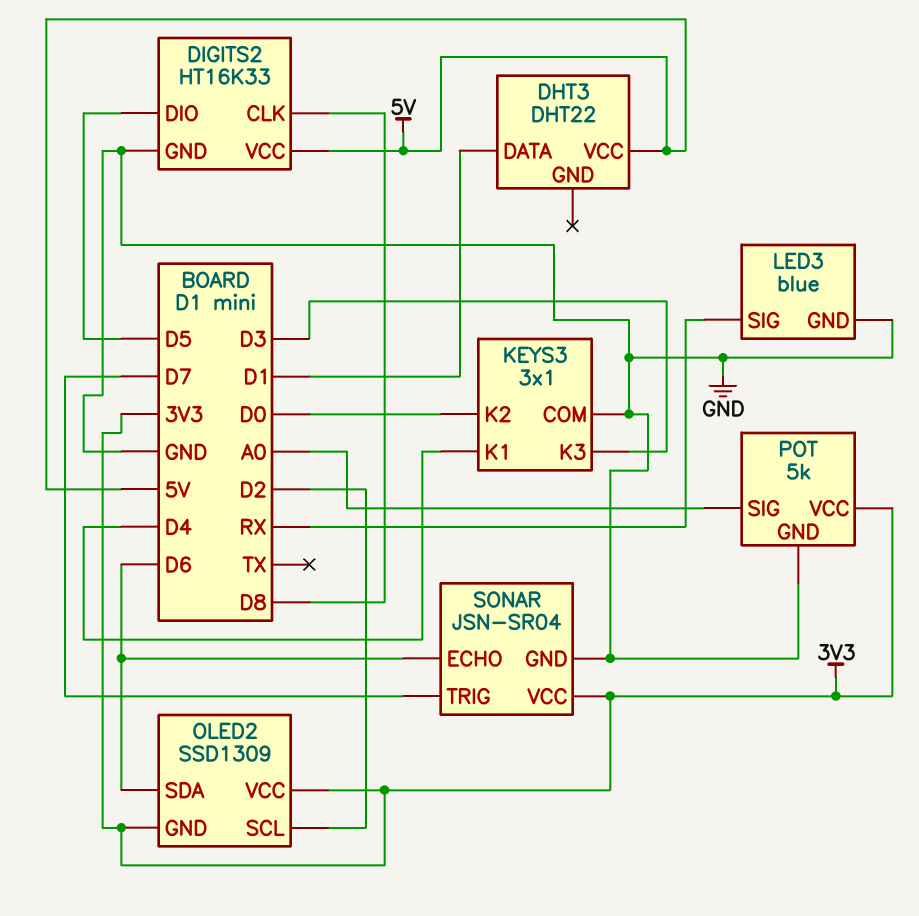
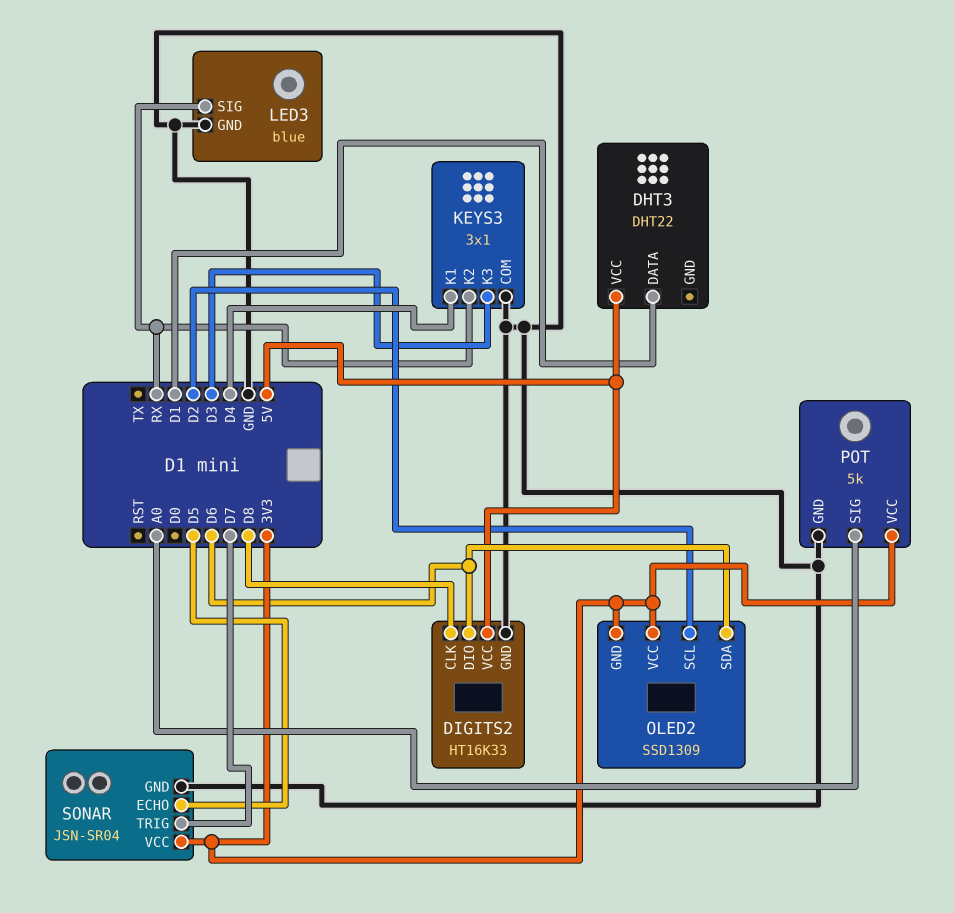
DIGITS2 pin DIO: D5 -> D6
KEYS3 pin K2: D0 -> RX
SONAR pin ECHO: D6 -> D5

